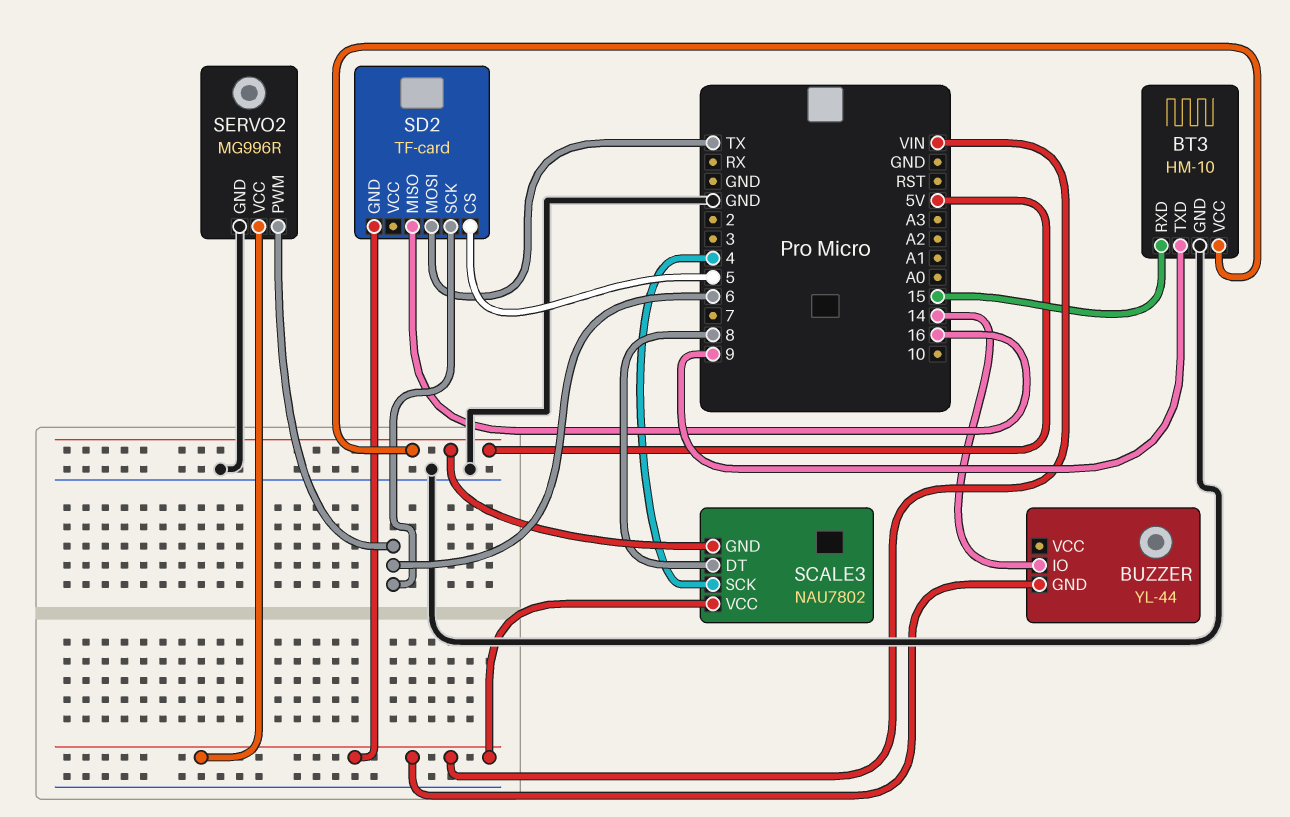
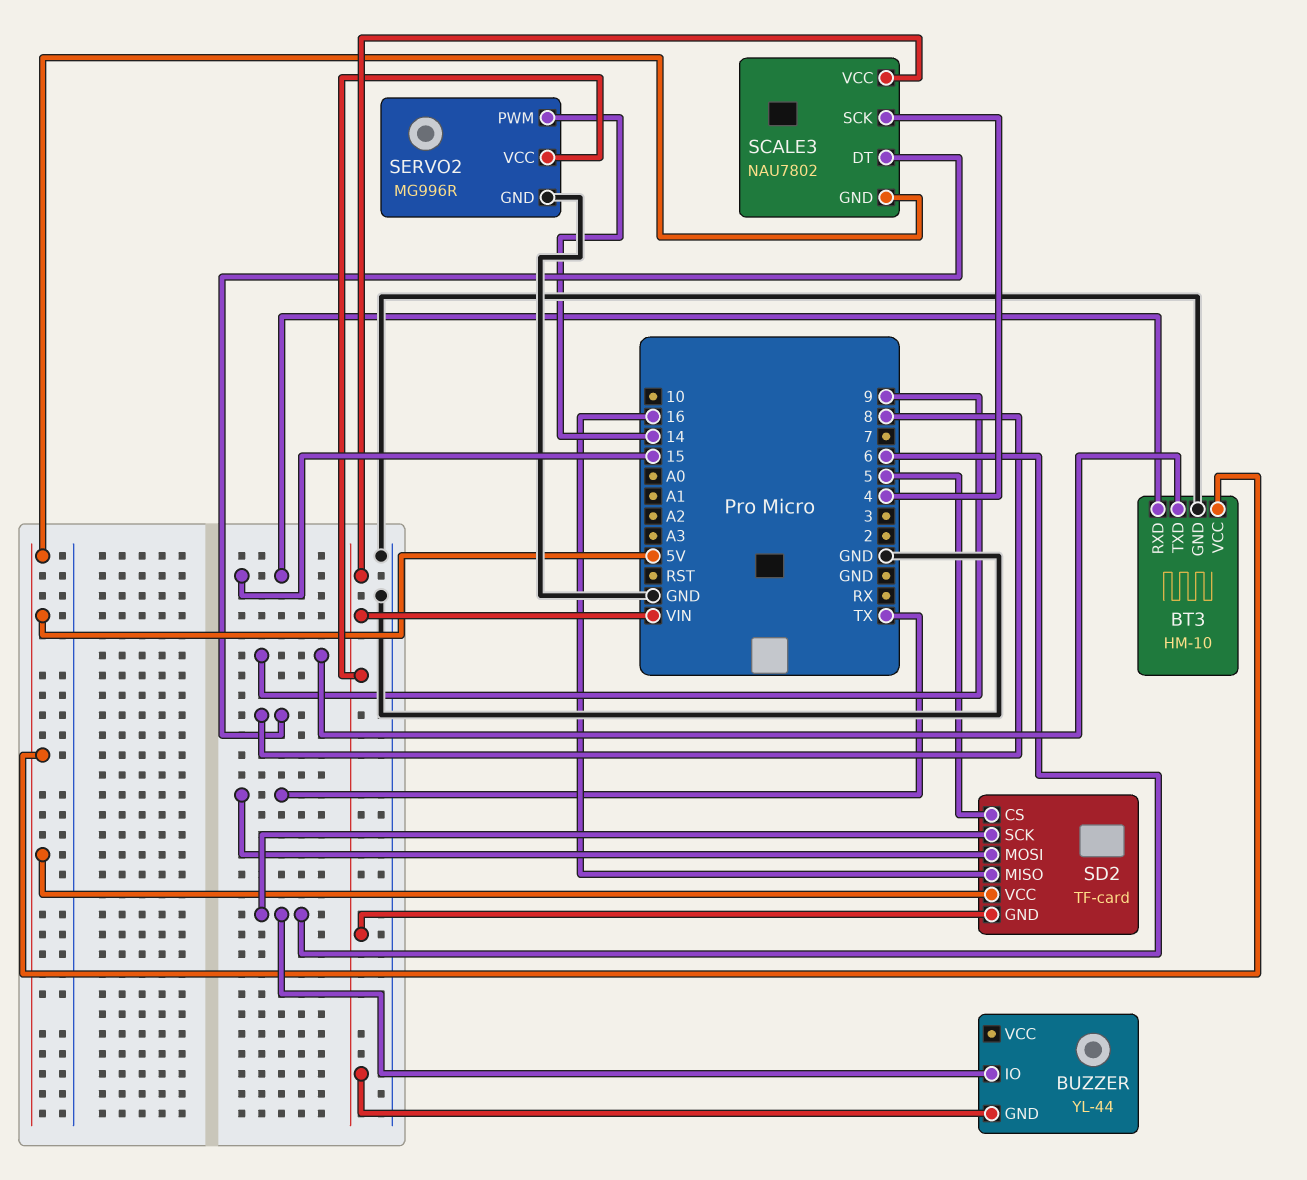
BUZZER pin IO: 14 -> 6
SD2 pin VCC: none -> 5V
SERVO2 pin PWM: 6 -> 14

